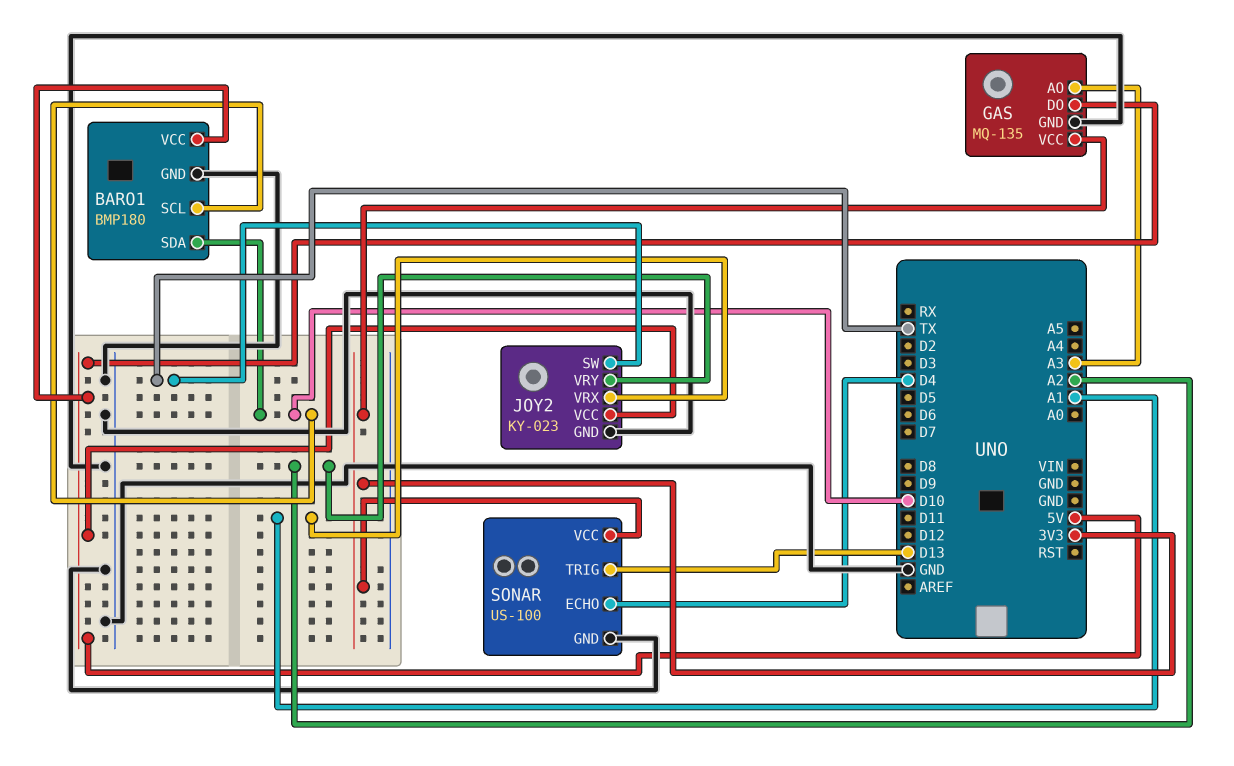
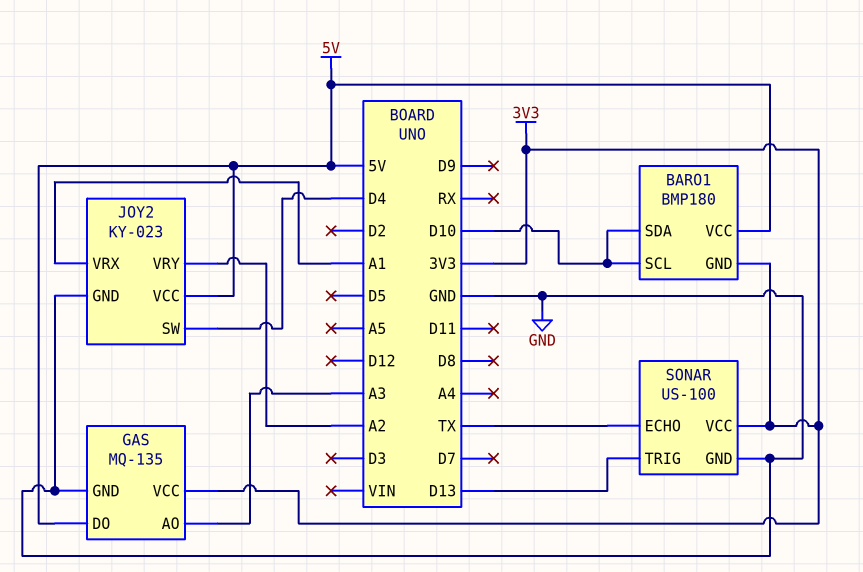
BARO1 pin GND: GND -> 3V3
JOY2 pin SW: TX -> D4
SONAR pin ECHO: D4 -> TX

